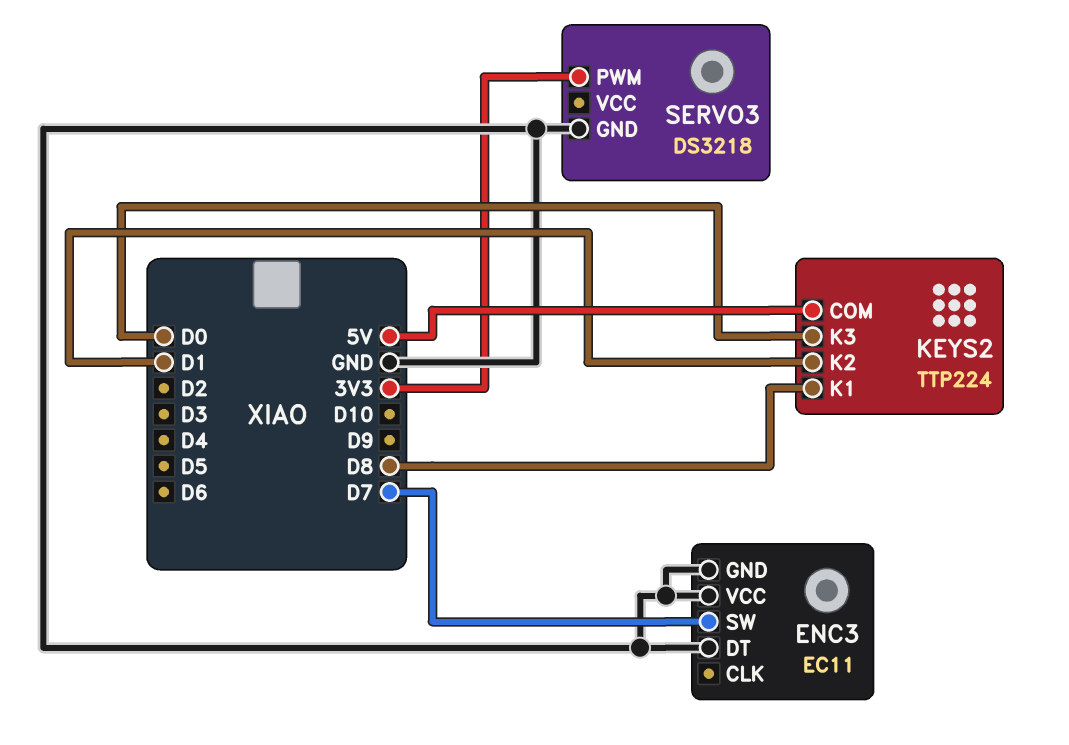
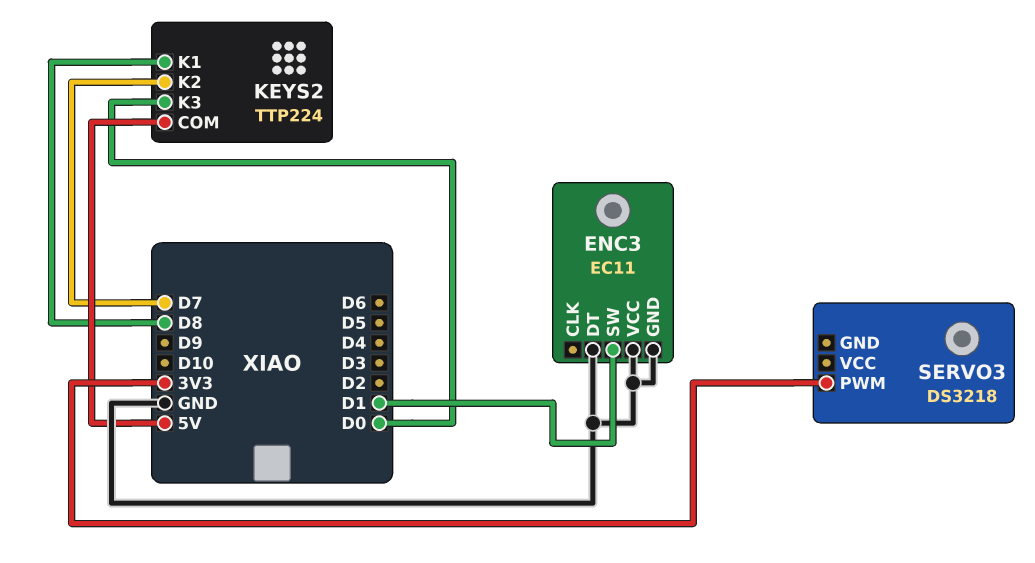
ENC3 pin SW: D7 -> D1
KEYS2 pin K2: D1 -> D7
SERVO3 pin GND: GND -> none

